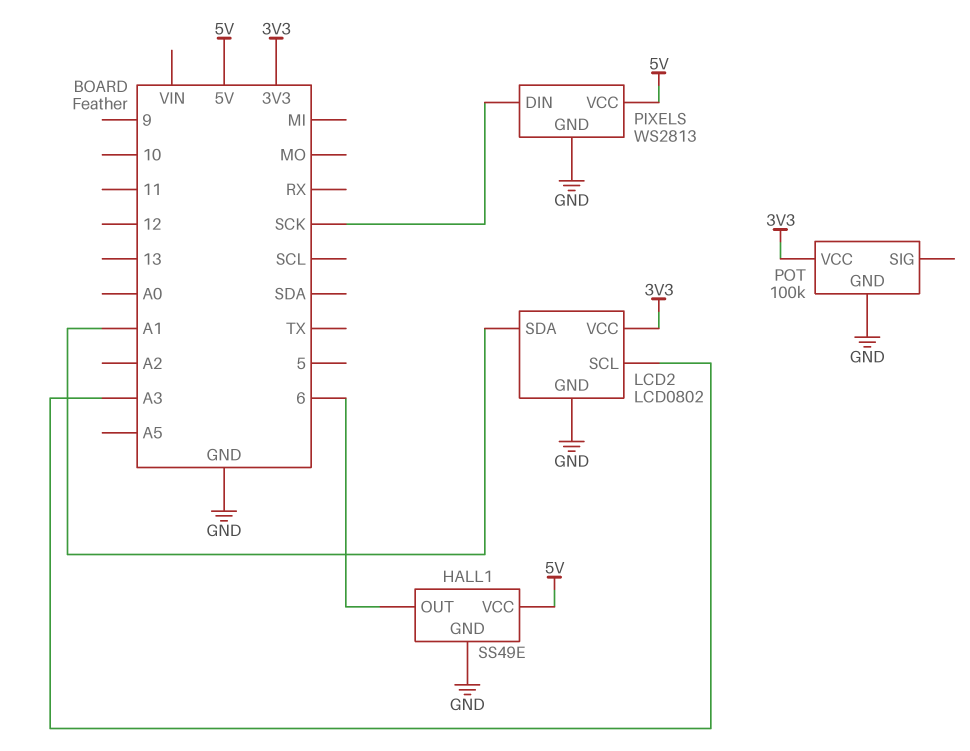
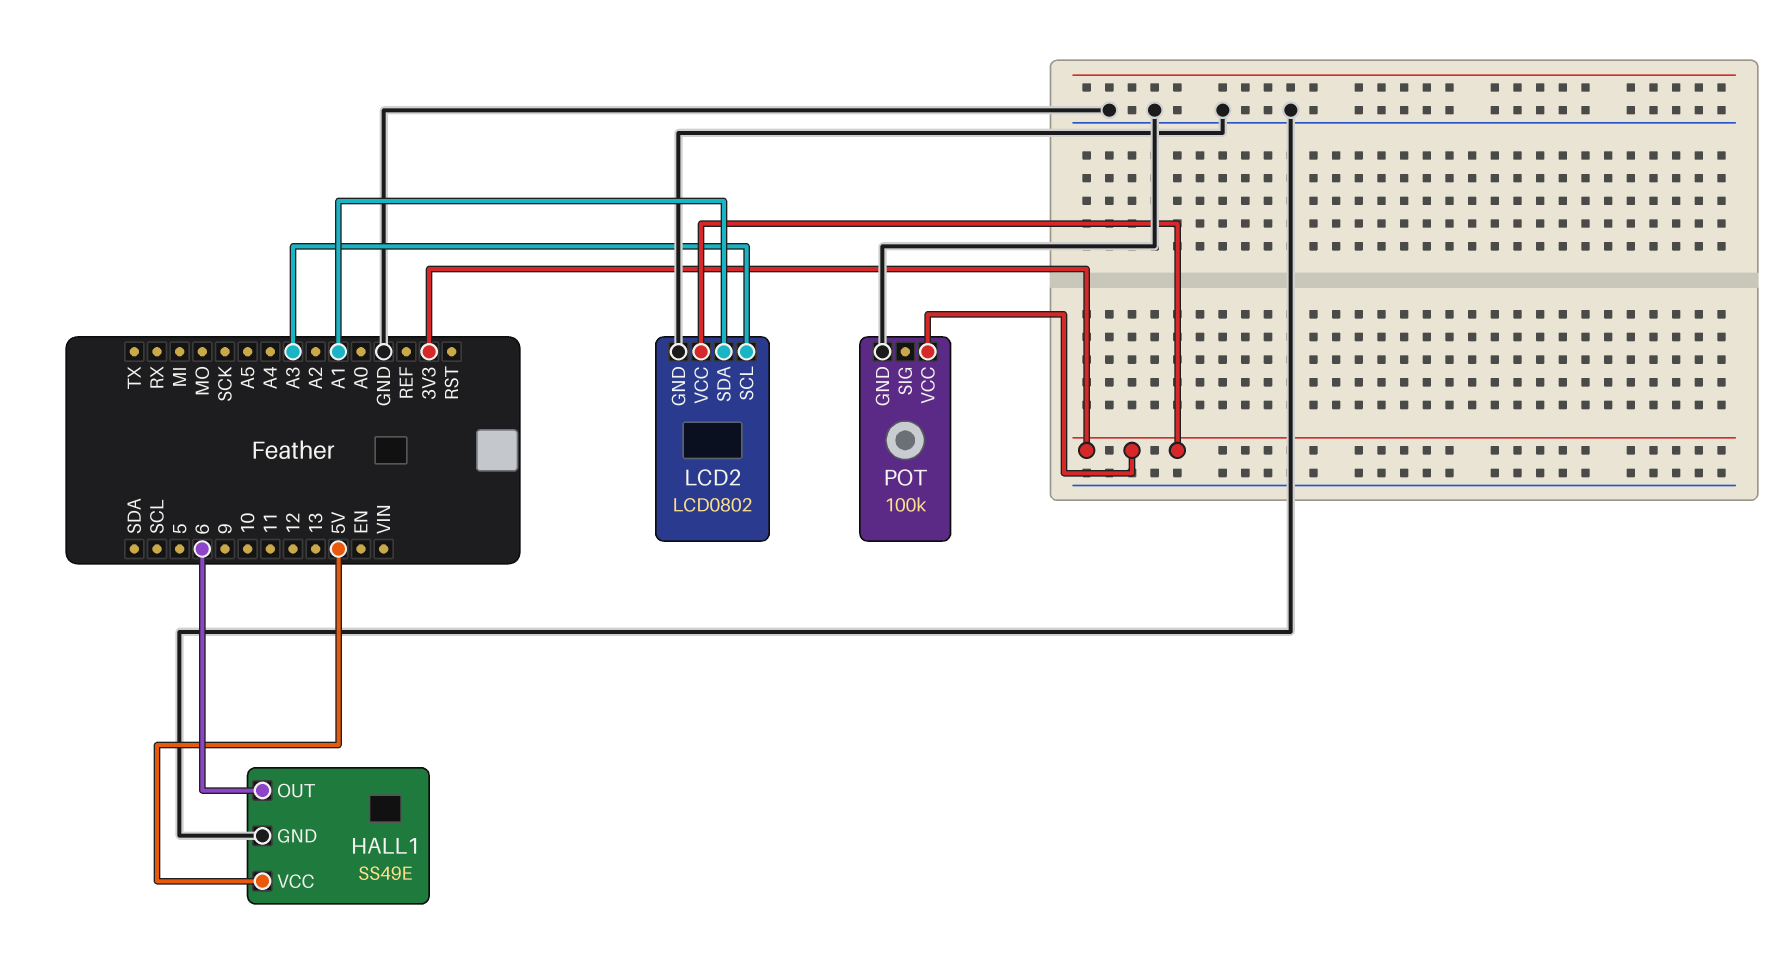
PIXELS: WS2813 -> none
PIXELS pin DIN: SCK -> none
PIXELS pin GND: GND -> none
PIXELS pin VCC: 5V -> none

